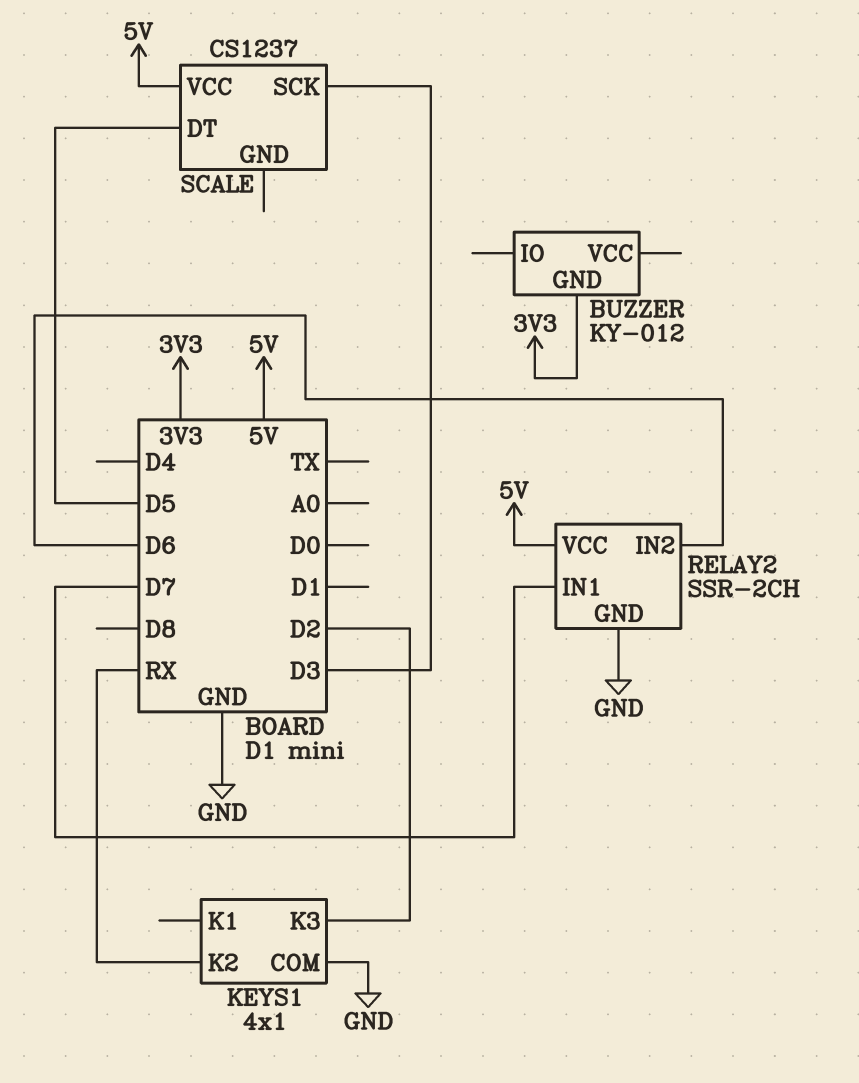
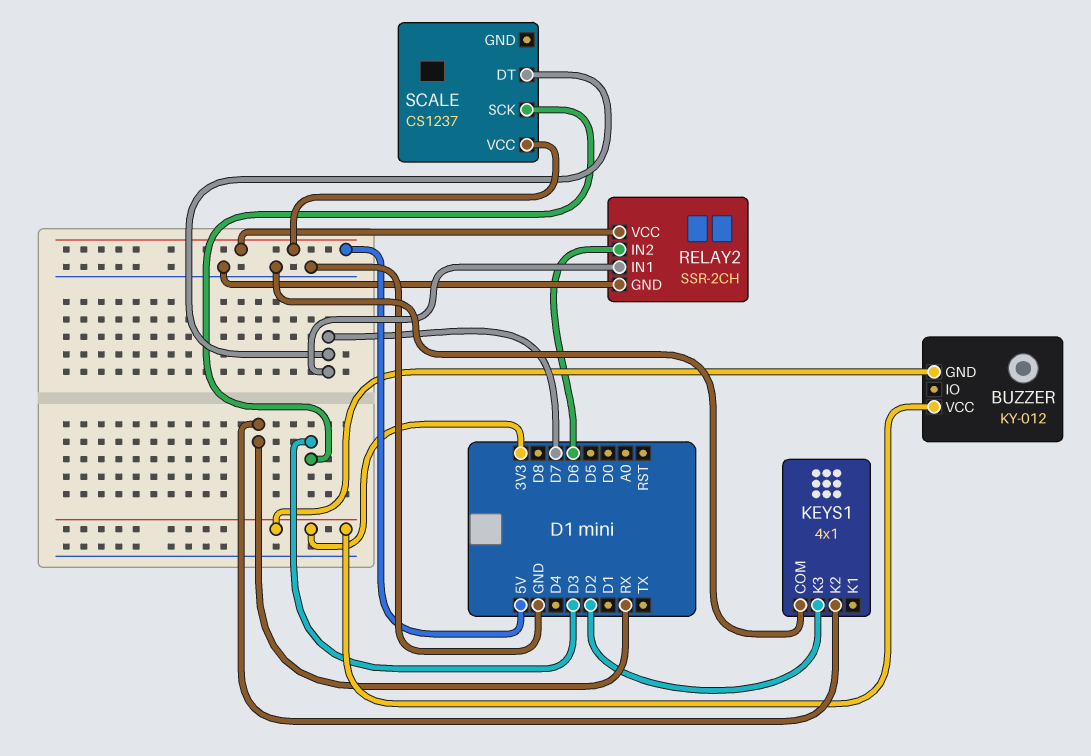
BUZZER pin VCC: none -> 3V3
SCALE pin DT: D5 -> D7

